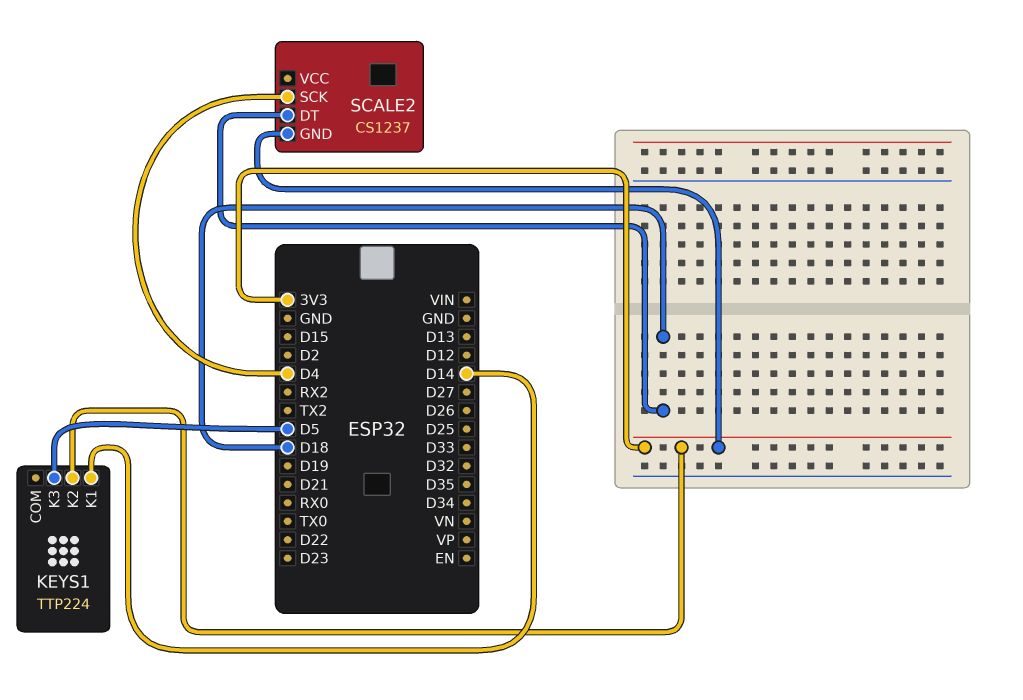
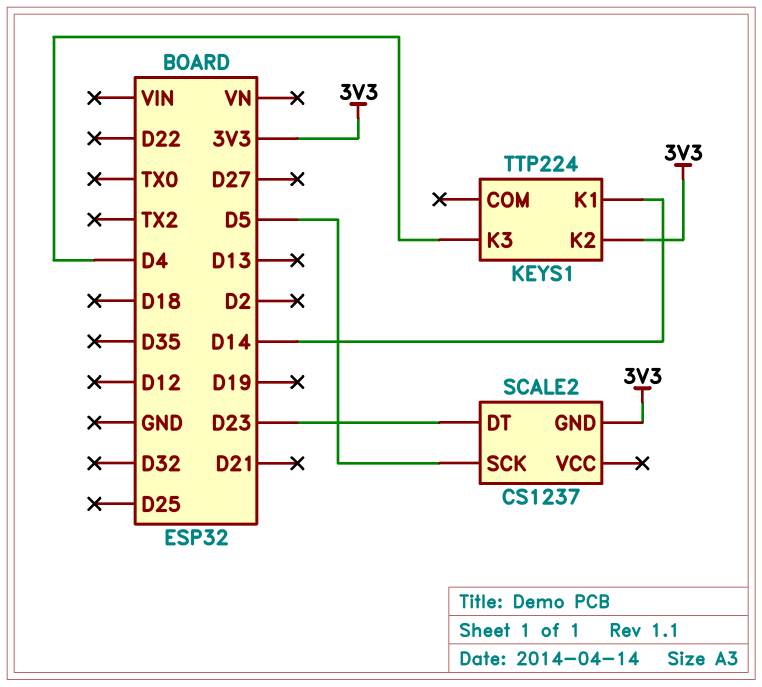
KEYS1 pin K3: D5 -> D4
SCALE2 pin DT: D18 -> D23
SCALE2 pin SCK: D4 -> D5

